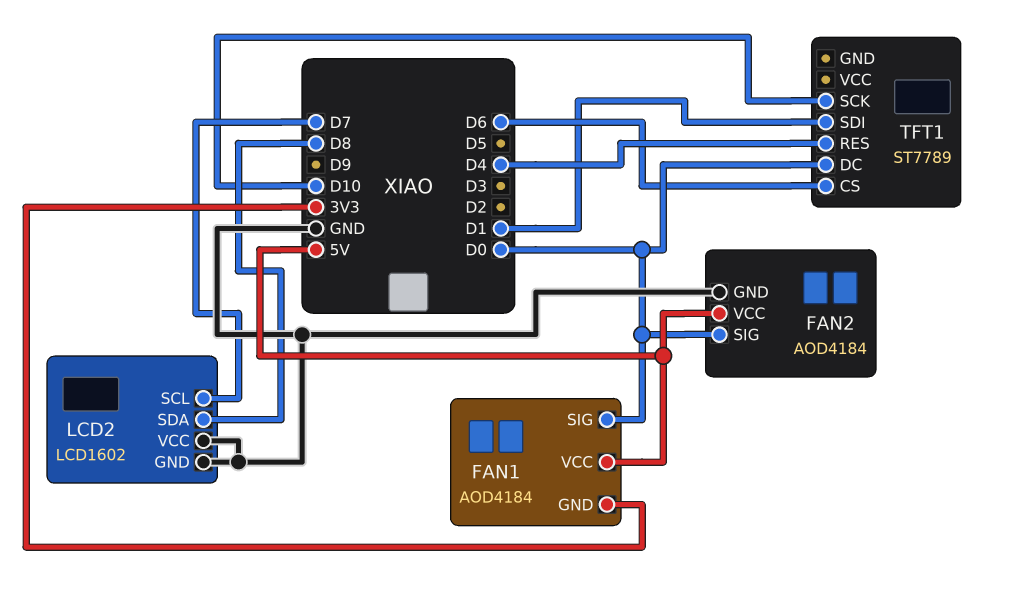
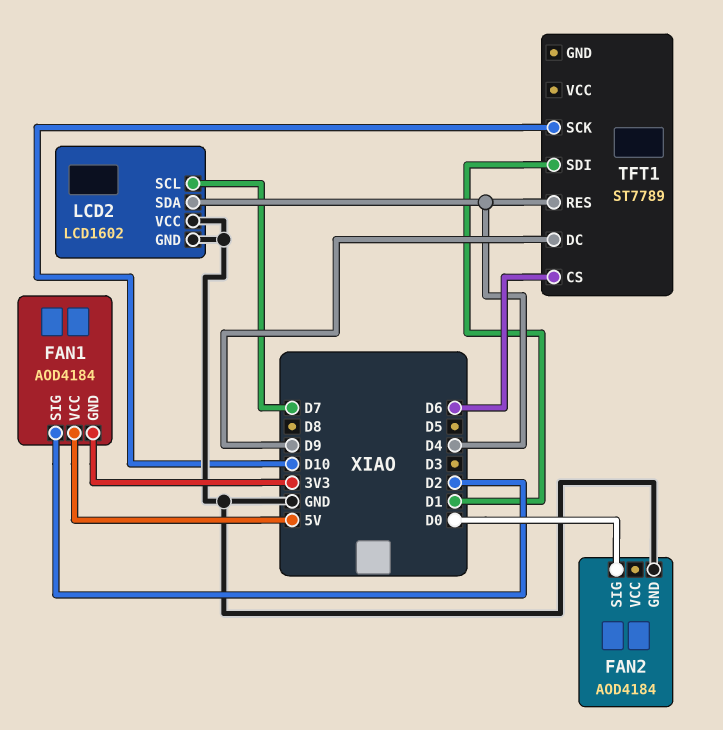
FAN1 pin SIG: D0 -> D2
FAN2 pin VCC: 5V -> none
LCD2 pin SDA: D8 -> D4
TFT1 pin DC: D0 -> D9

